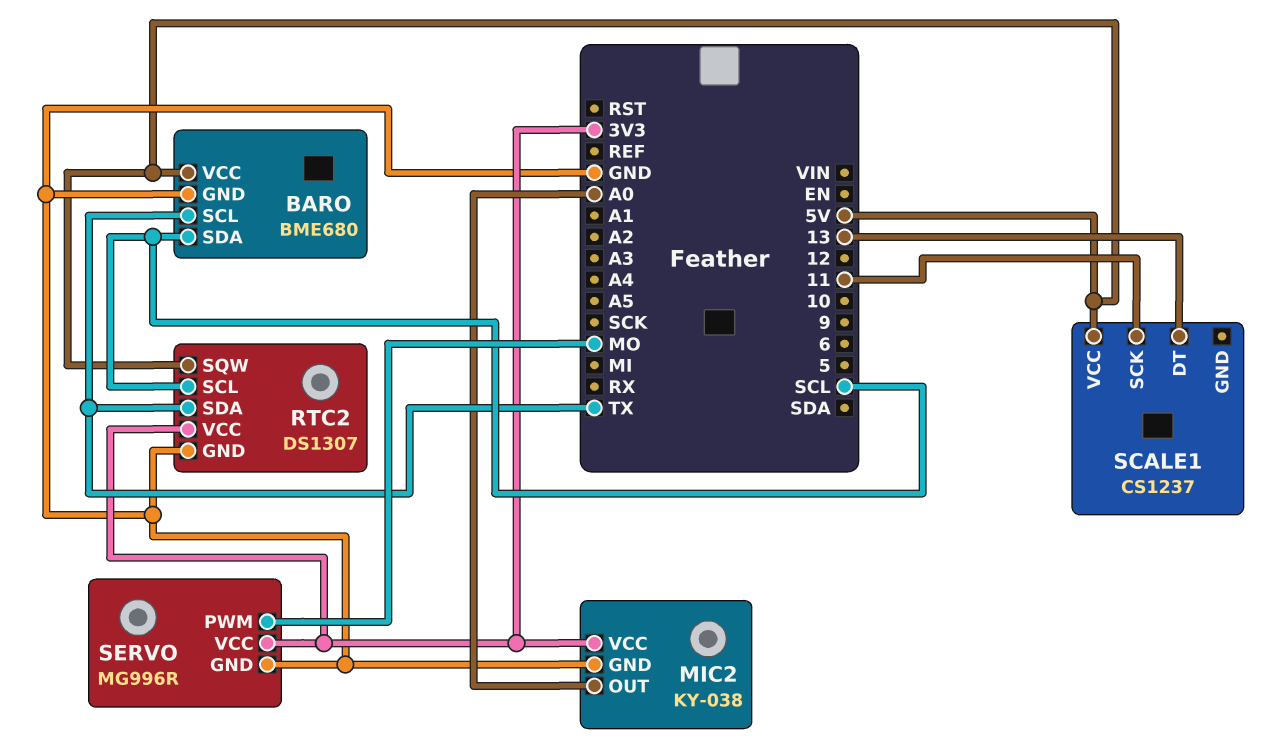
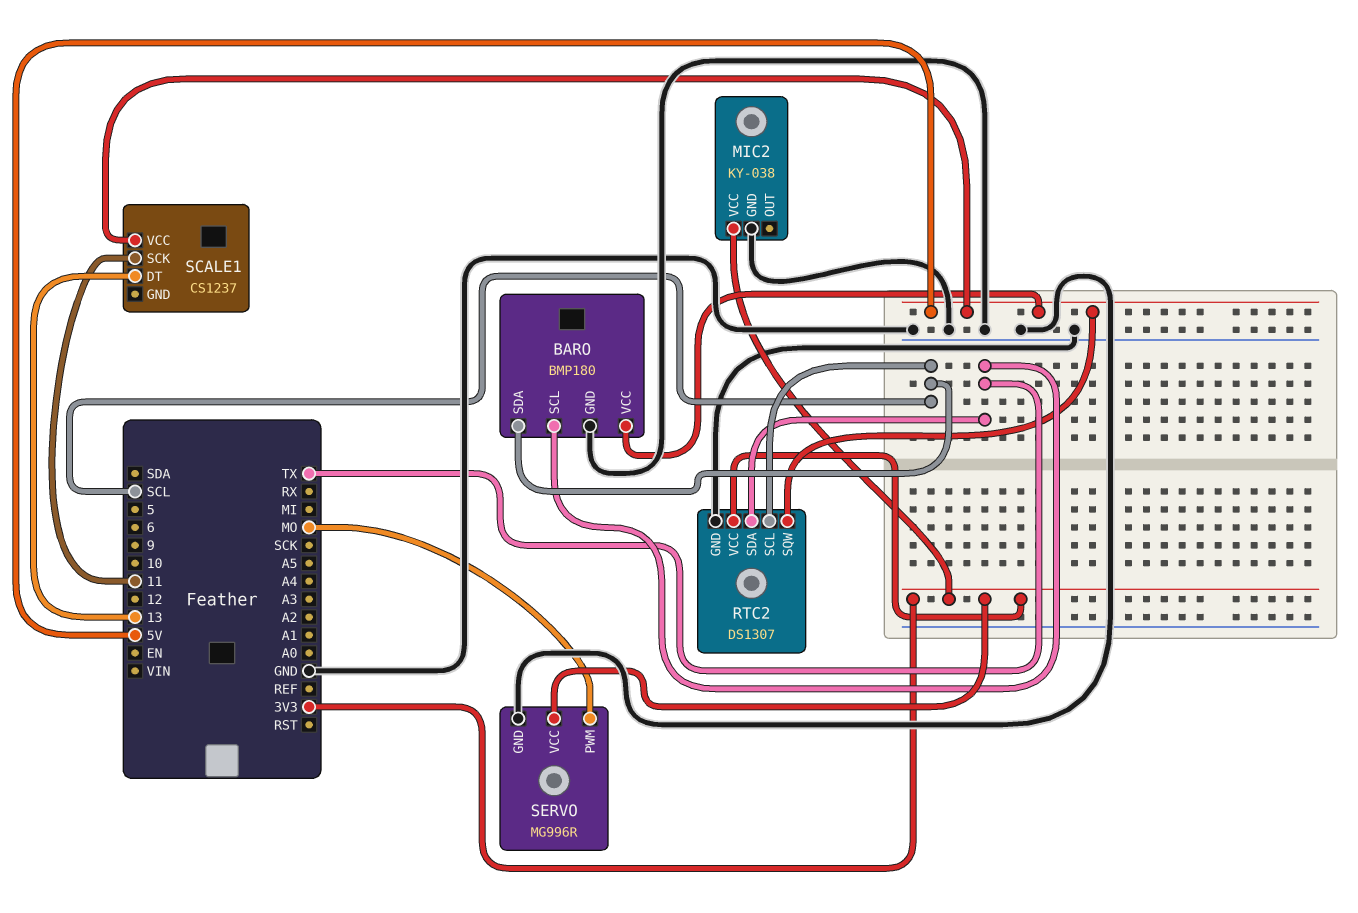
BARO: BME680 -> BMP180
MIC2 pin OUT: A0 -> none

